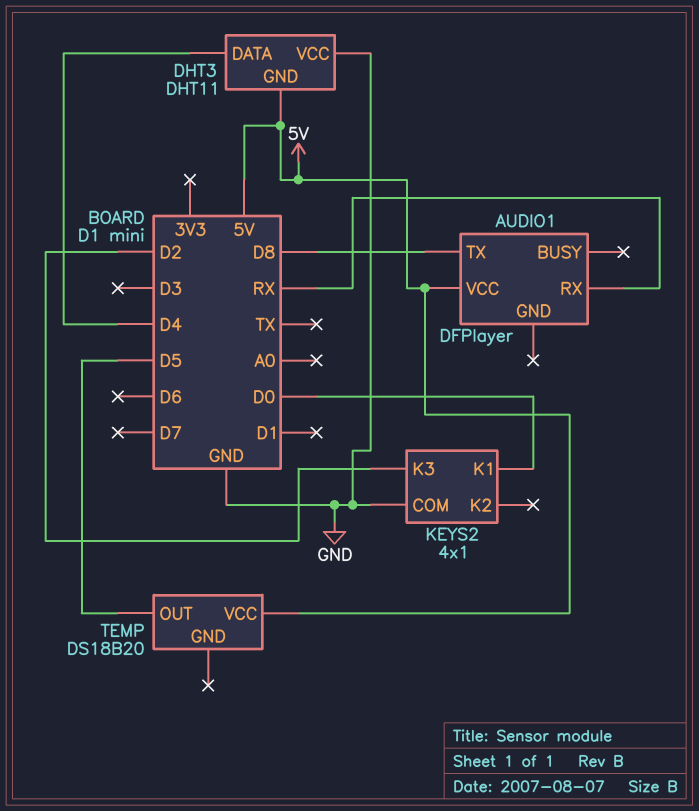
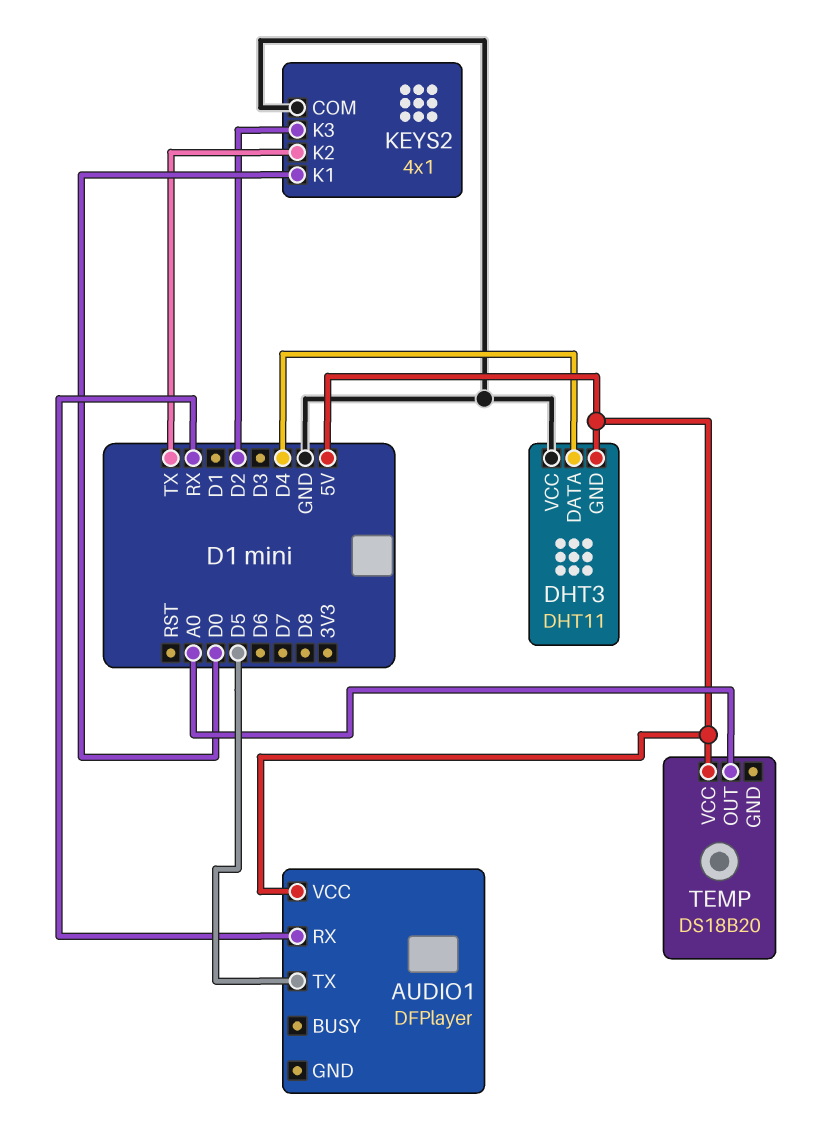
AUDIO1 pin TX: D8 -> D5
KEYS2 pin K2: none -> TX
TEMP pin OUT: D5 -> A0

